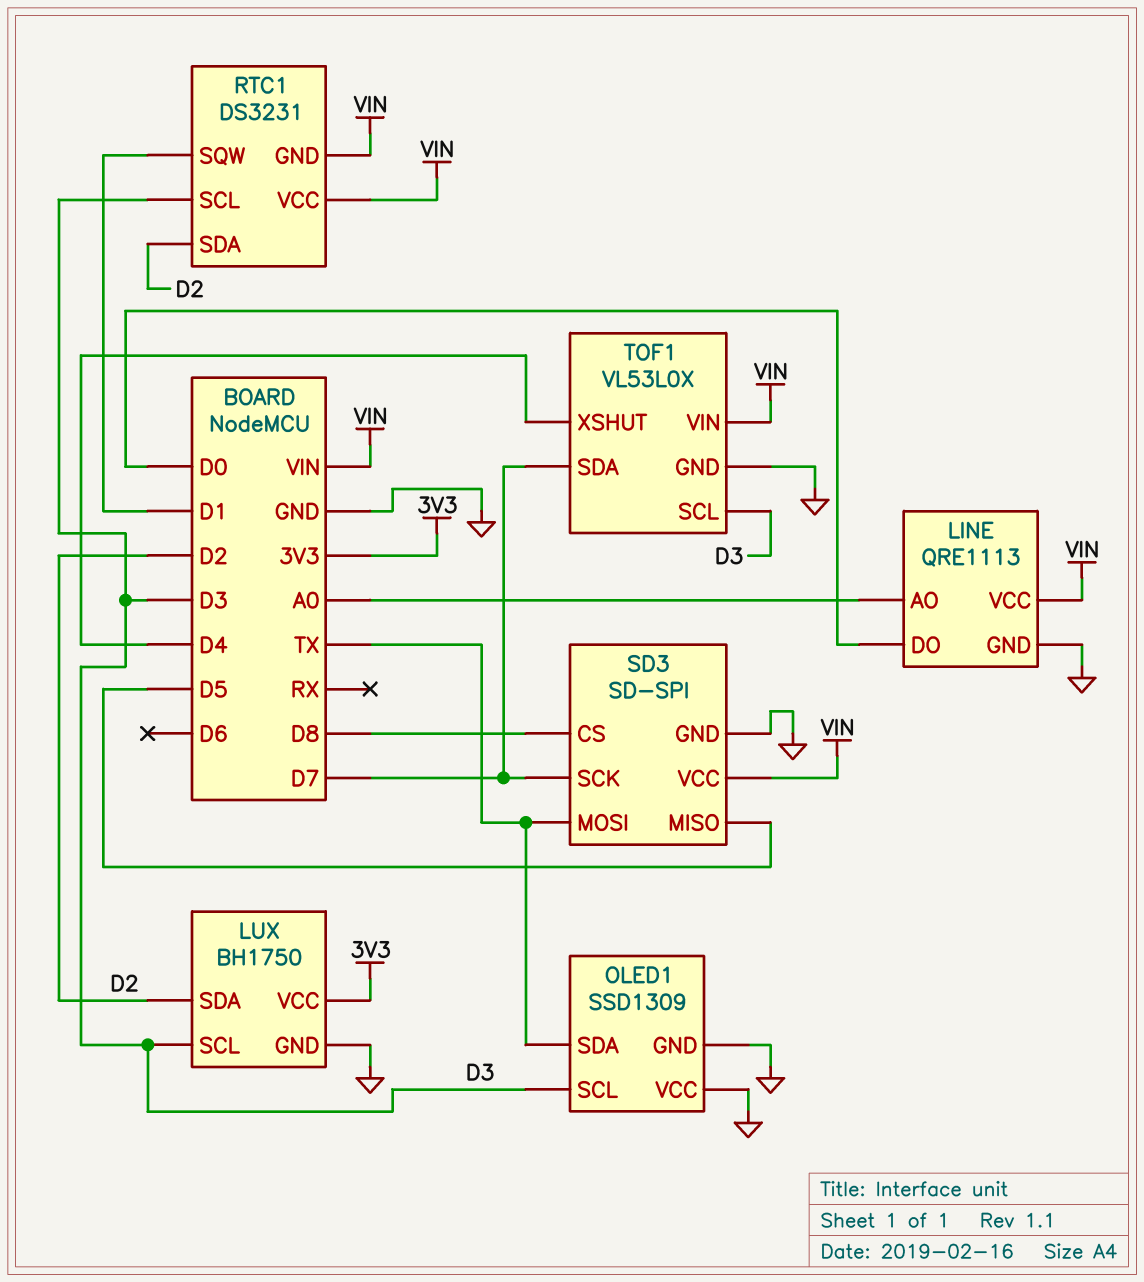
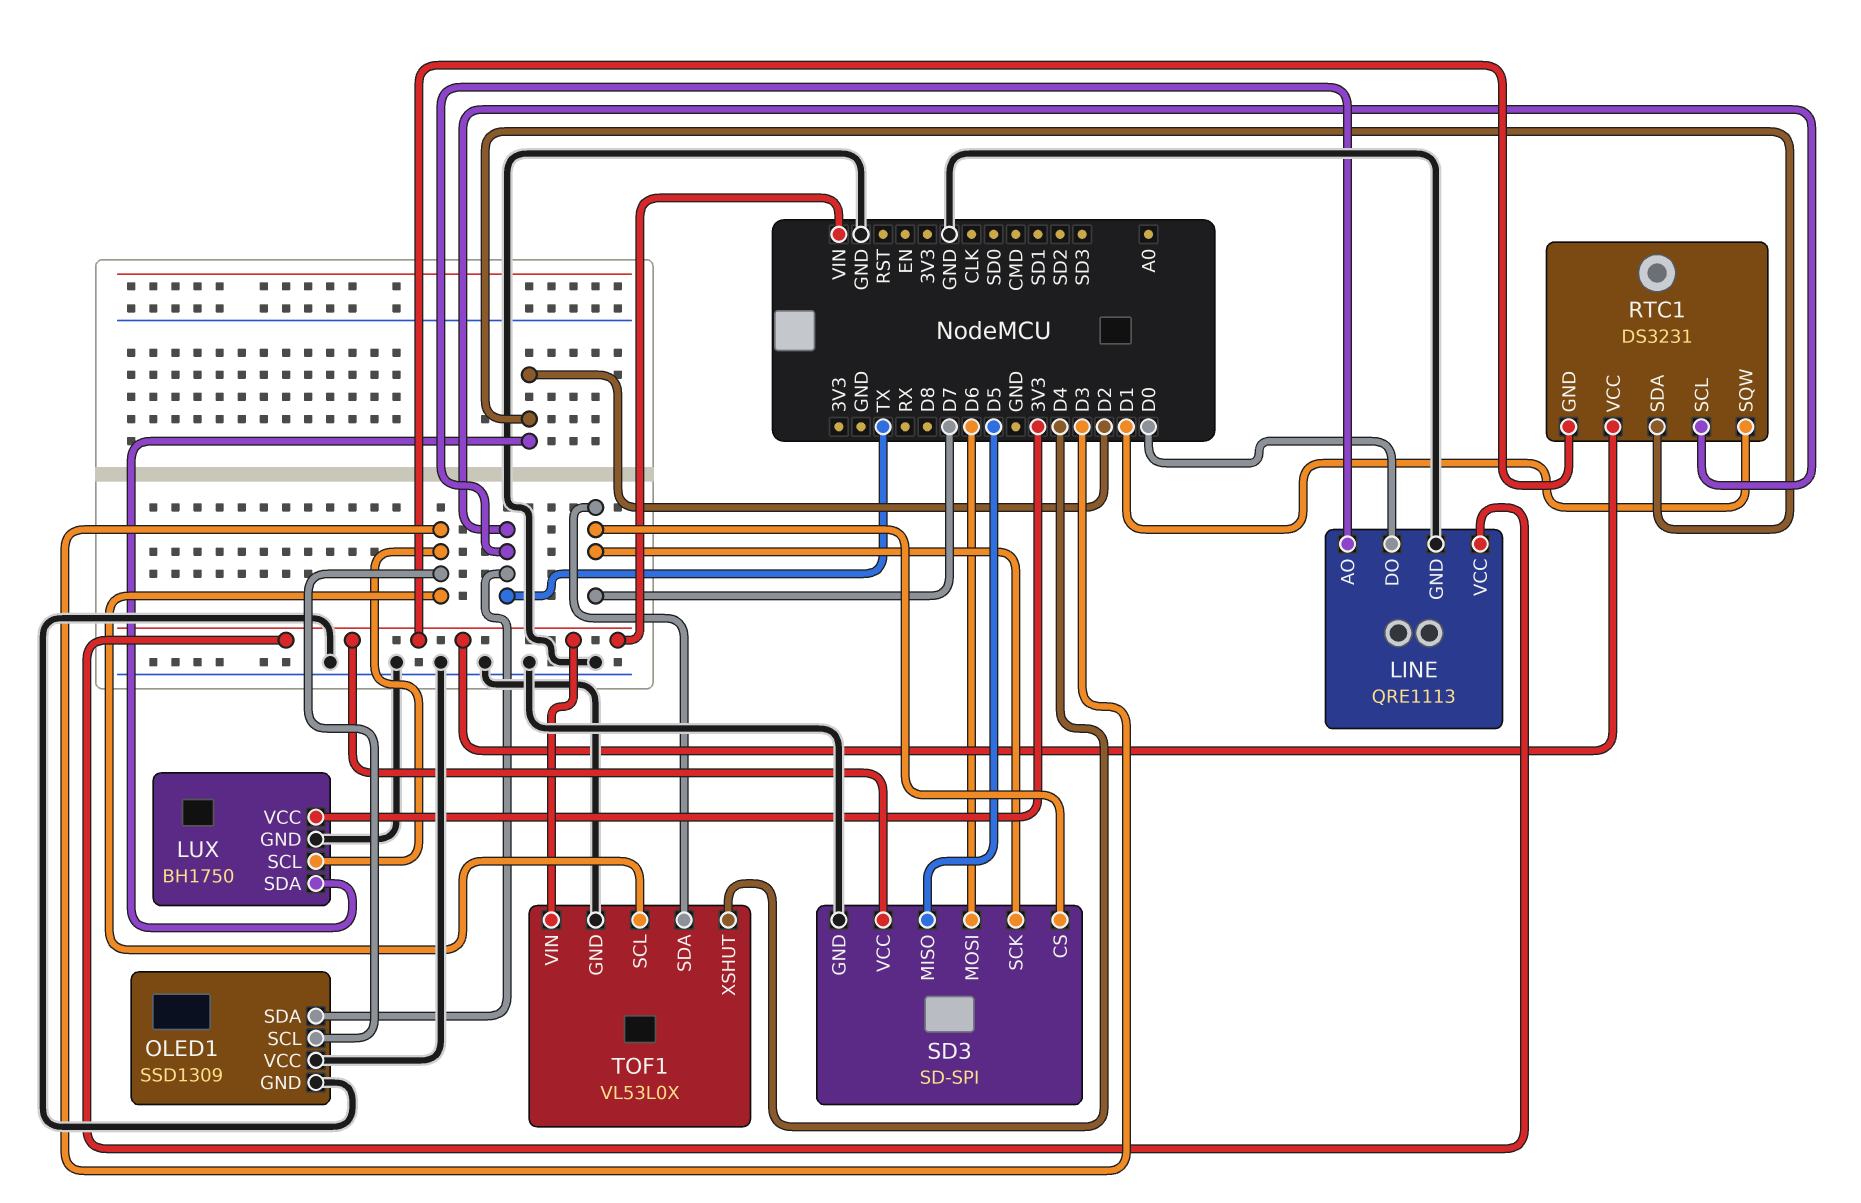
LINE pin AO: A0 -> TX
RTC1 pin SCL: D3 -> TX
SD3 pin CS: D8 -> D7
SD3 pin MOSI: TX -> D6

